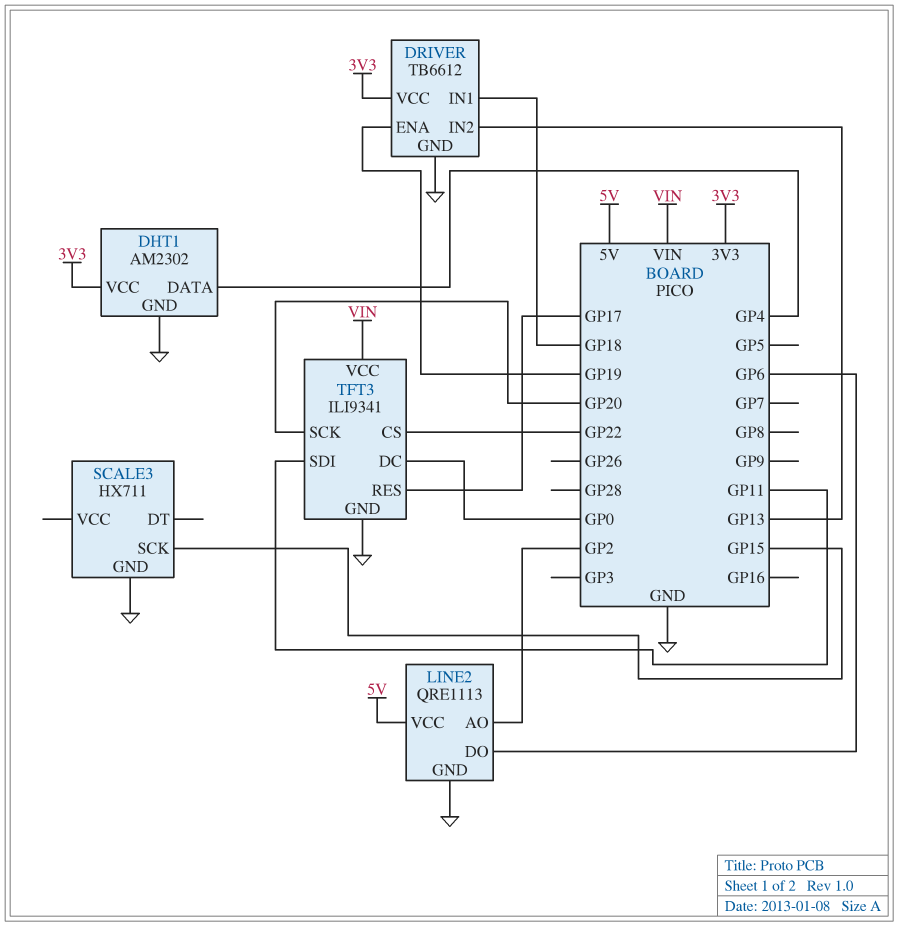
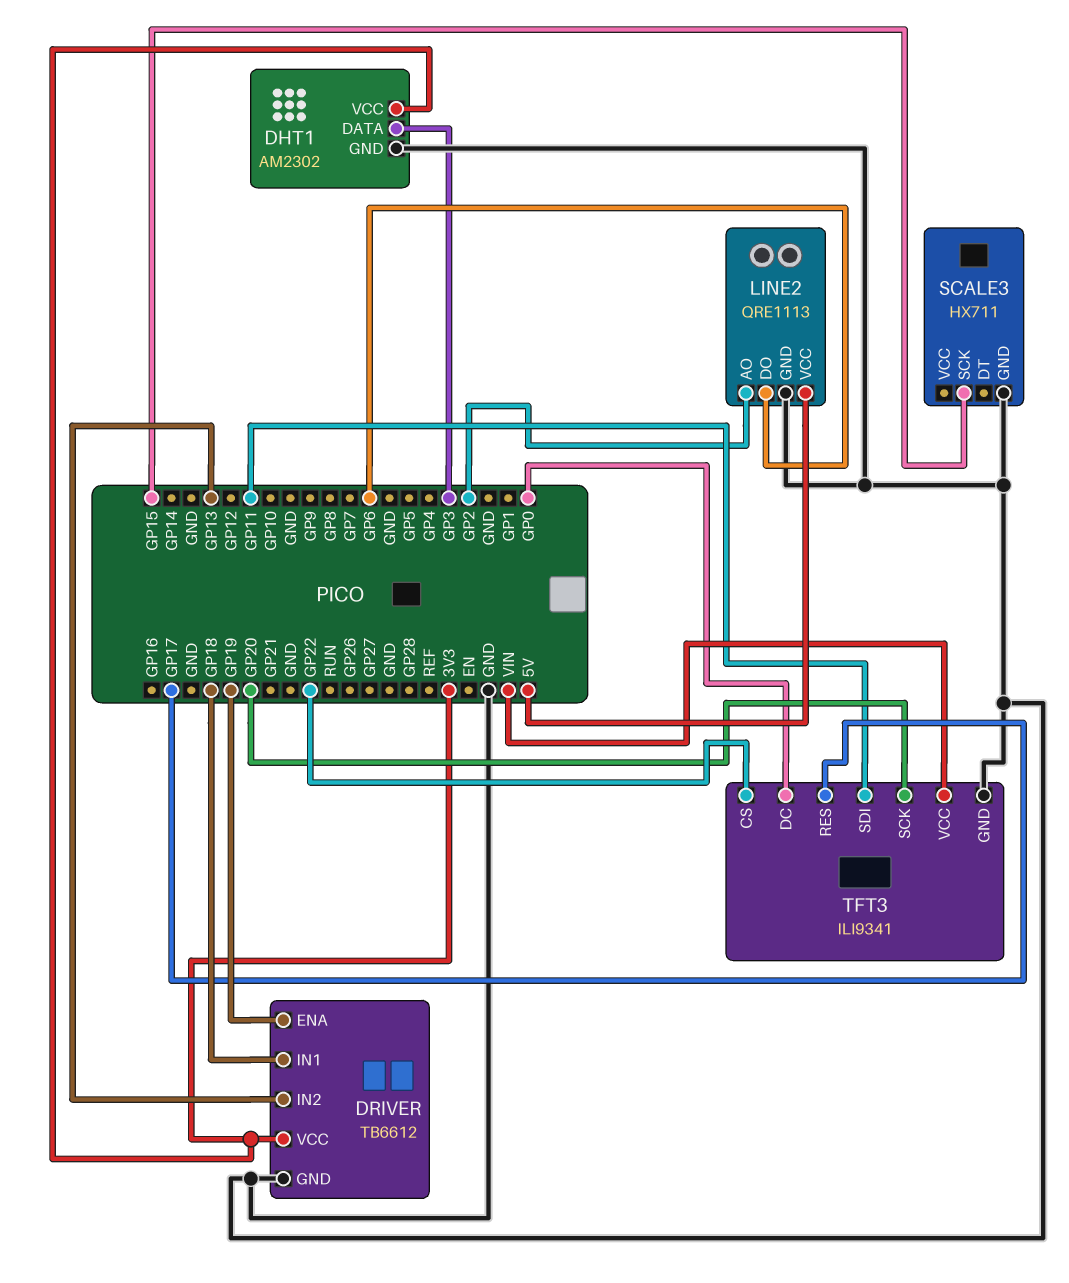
DHT1 pin DATA: GP4 -> GP3

